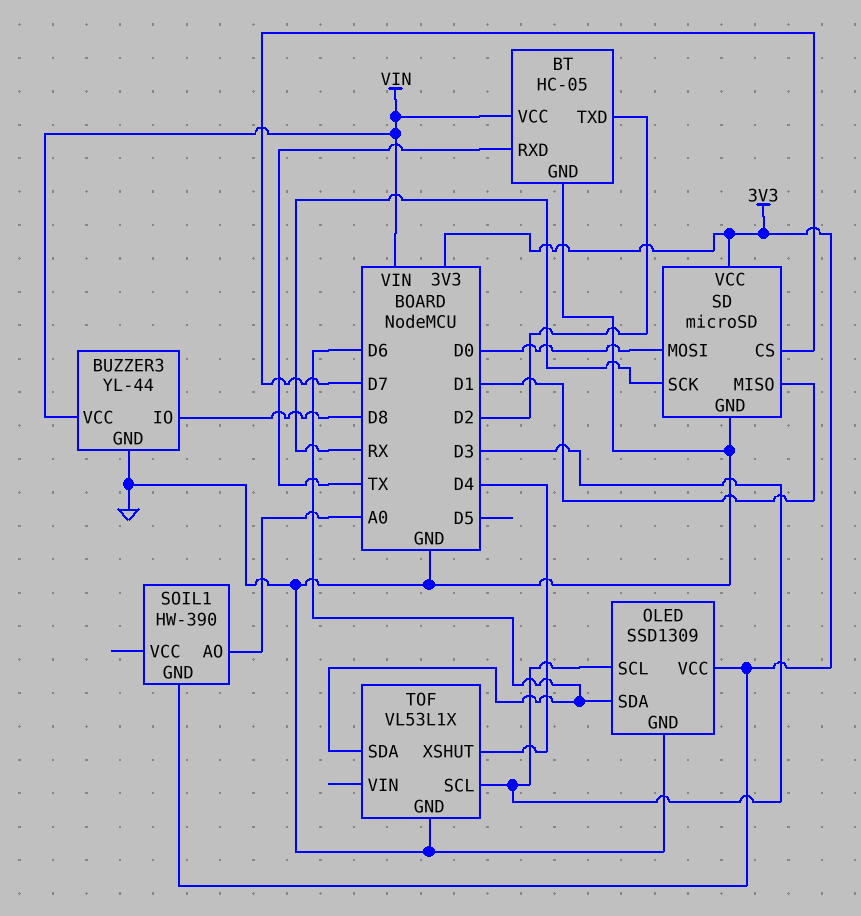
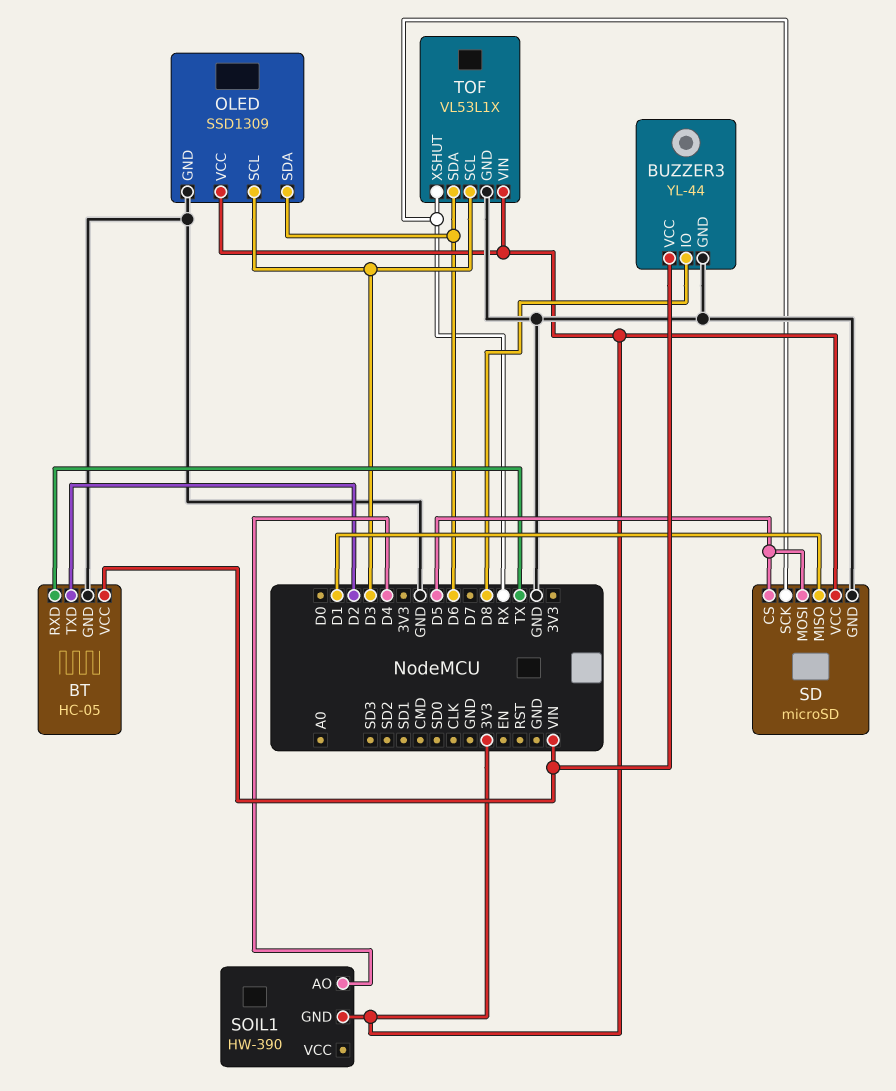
SD pin CS: D7 -> D5
SD pin MOSI: D0 -> D5
SOIL1 pin AO: A0 -> D4
TOF pin VIN: none -> 3V3
TOF pin XSHUT: D4 -> RX

